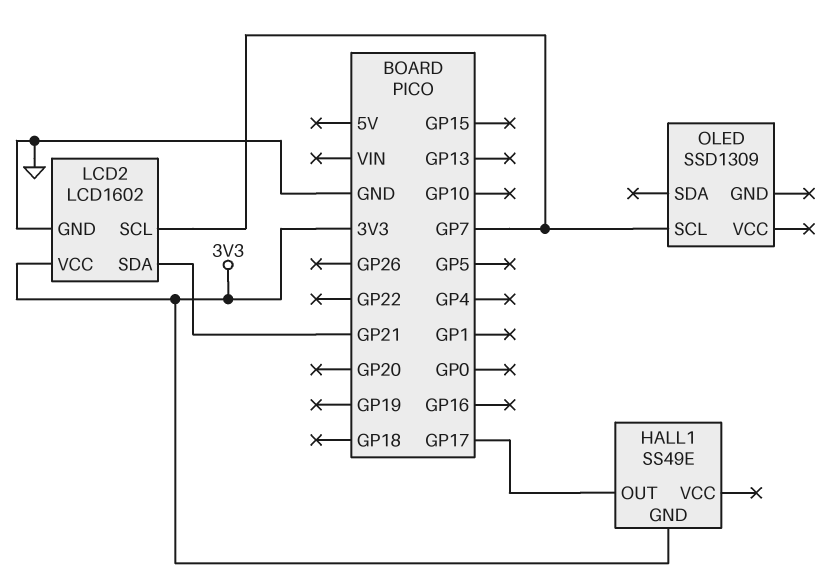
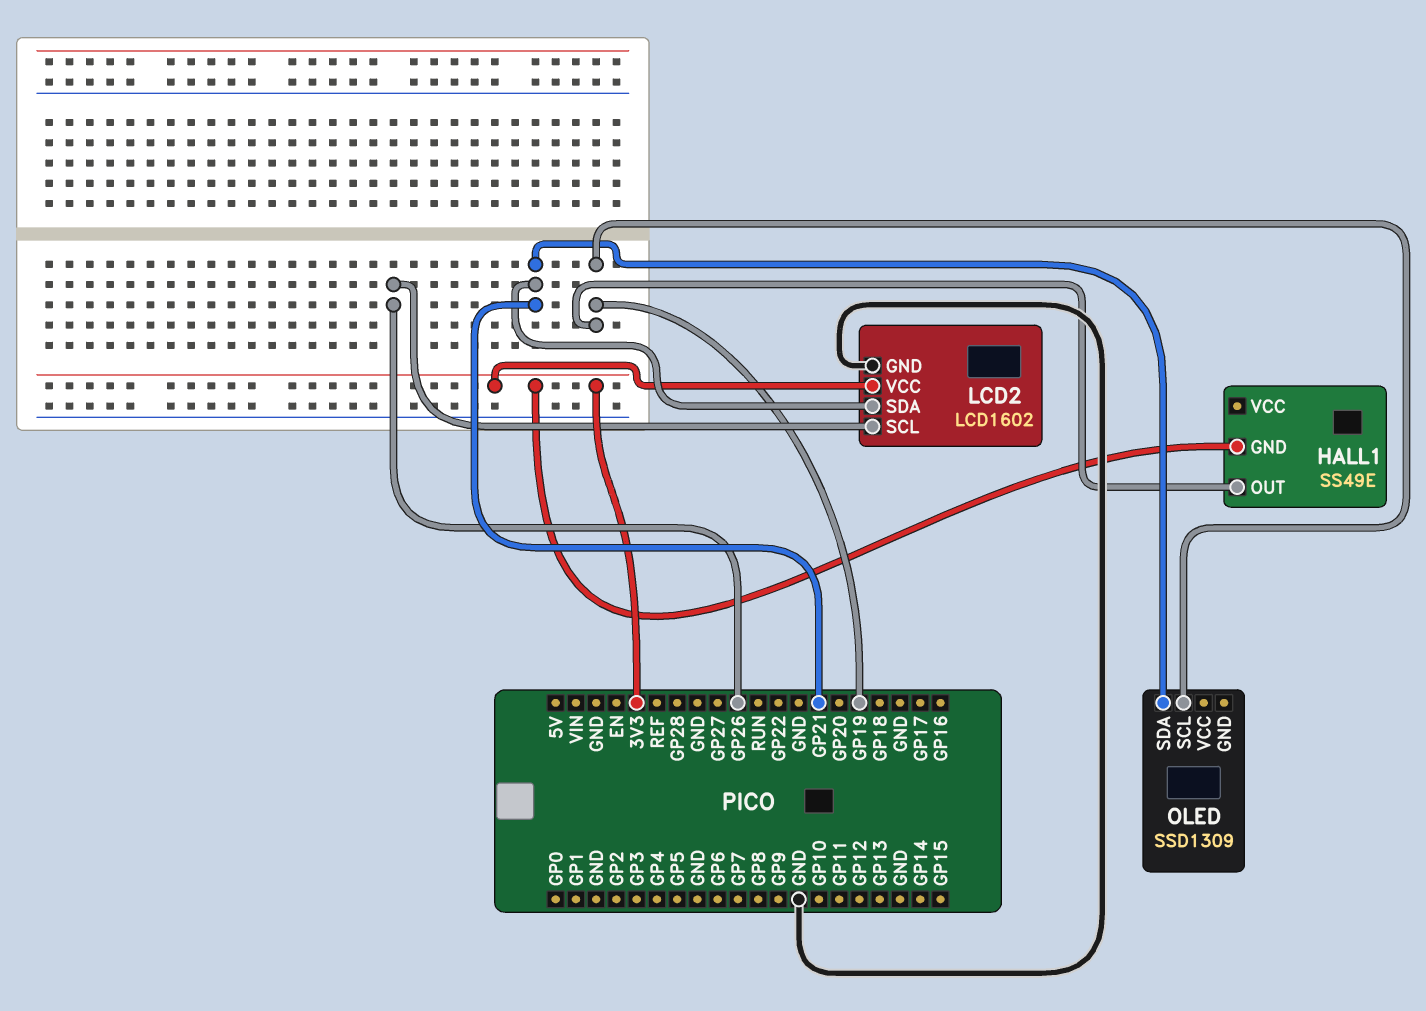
HALL1 pin OUT: GP17 -> GP19
LCD2 pin SCL: GP7 -> GP26
OLED pin SCL: GP7 -> GP19
OLED pin SDA: none -> GP21

